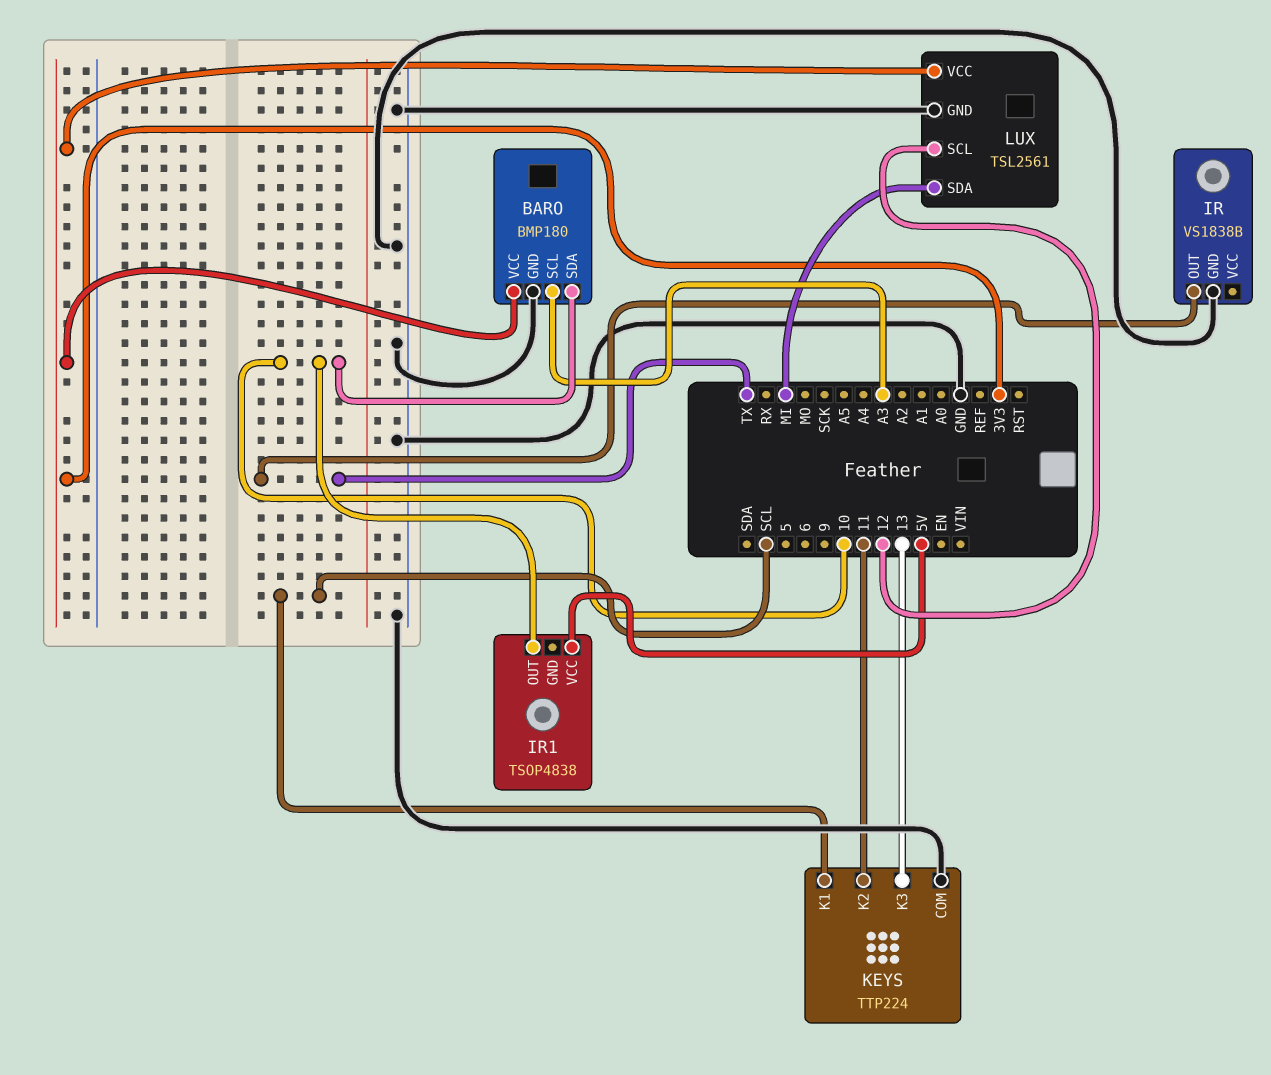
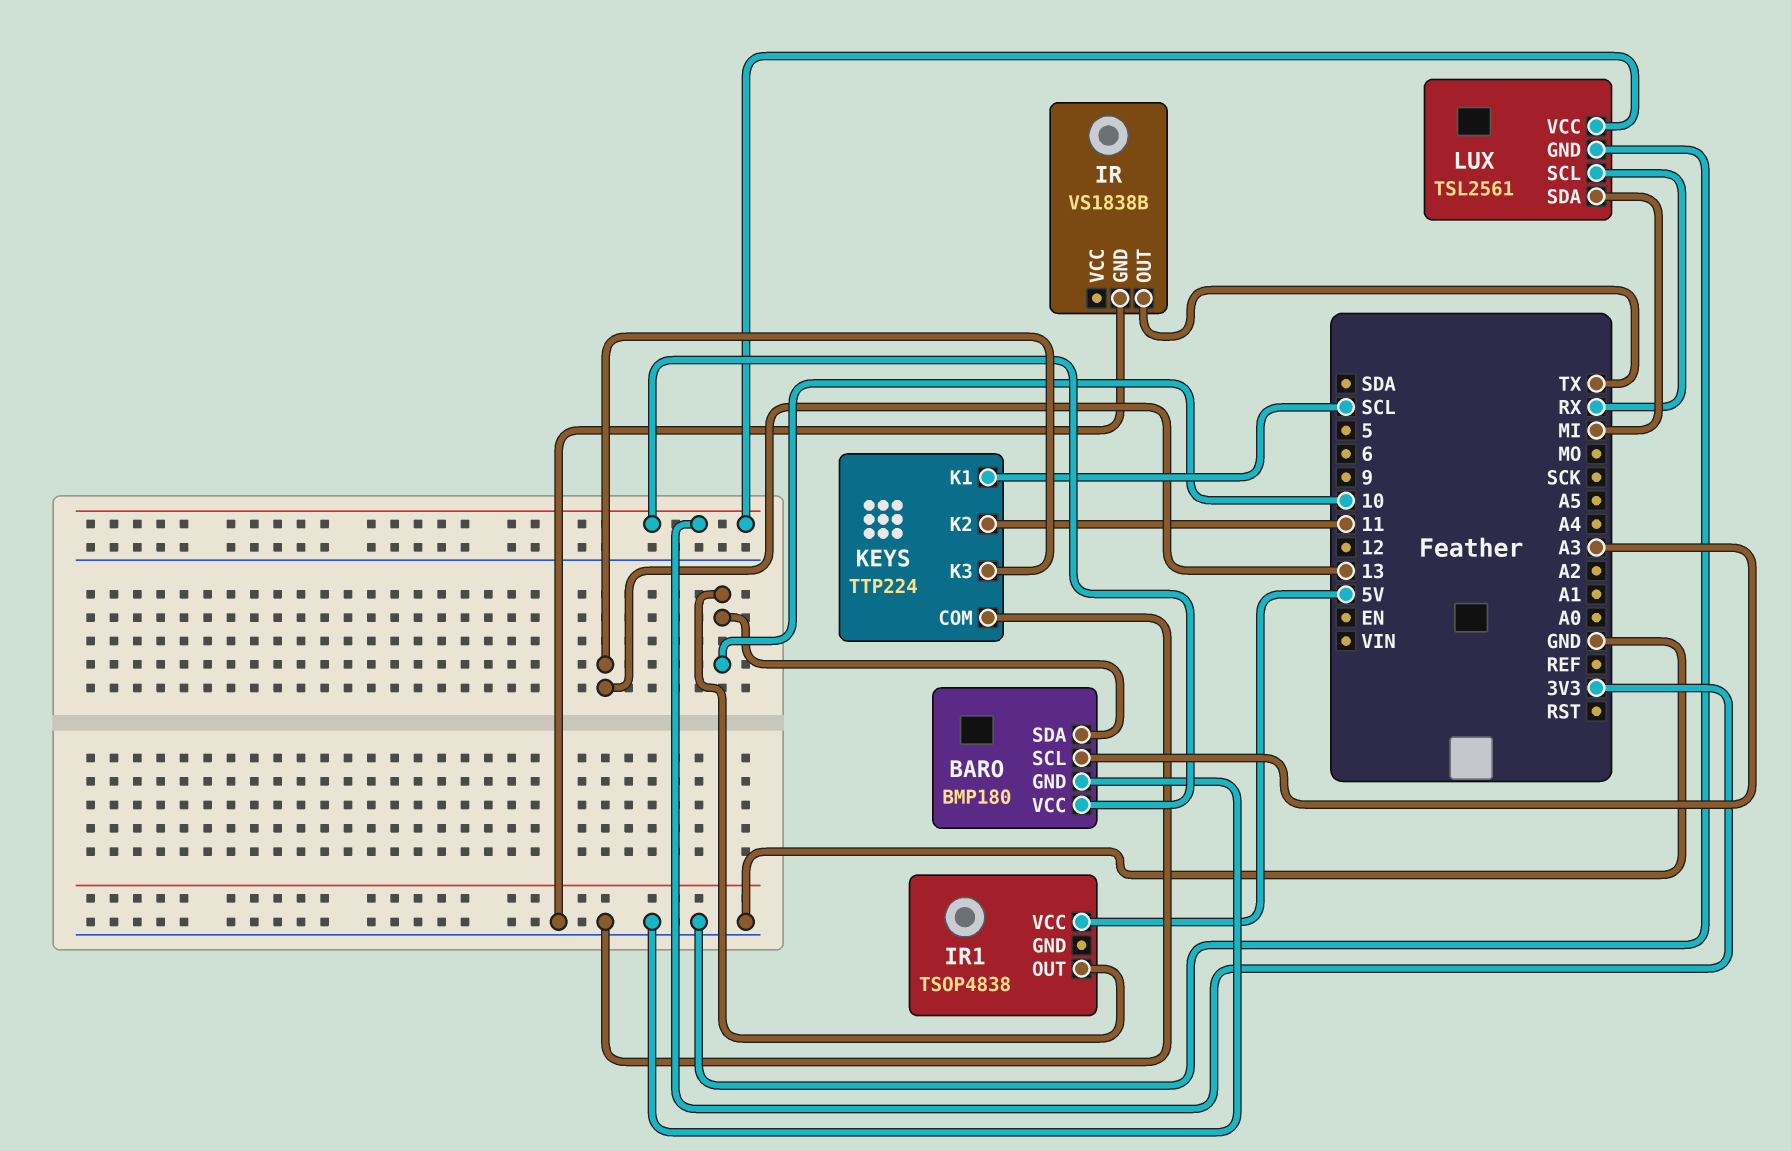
LUX pin SCL: 12 -> RX

